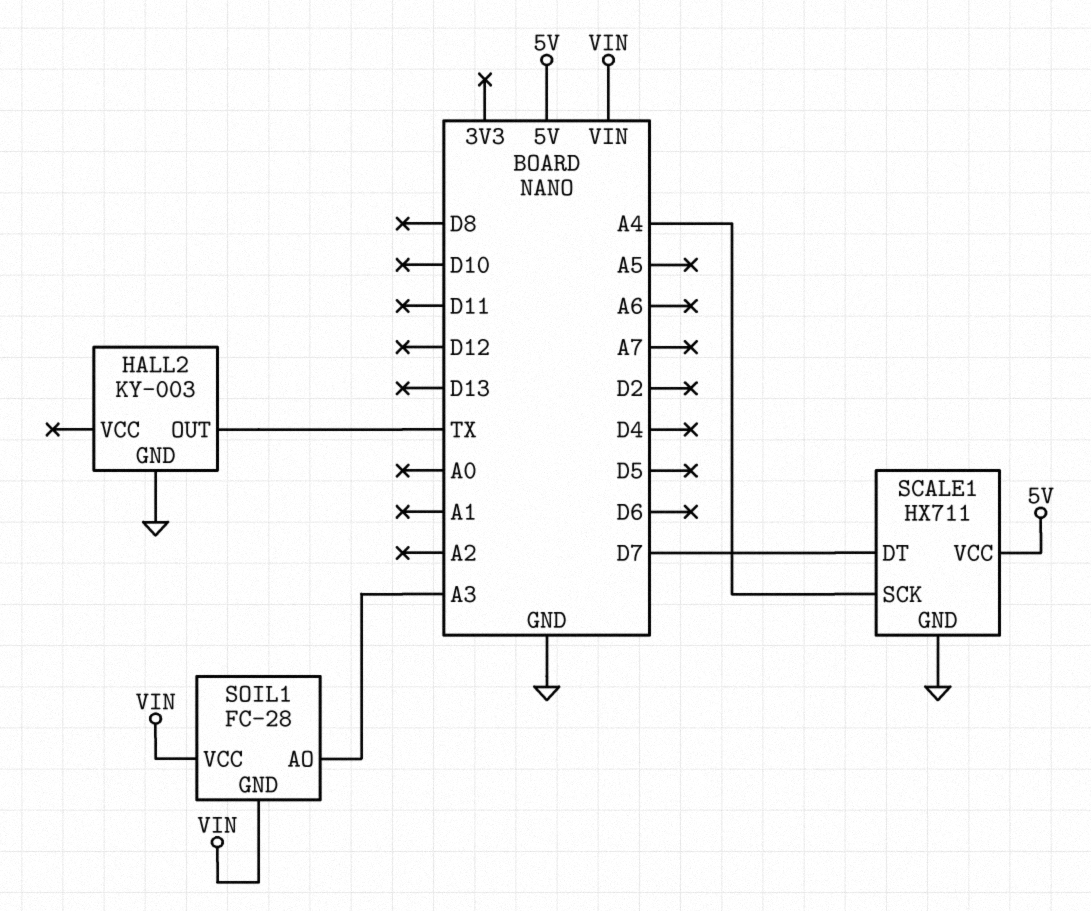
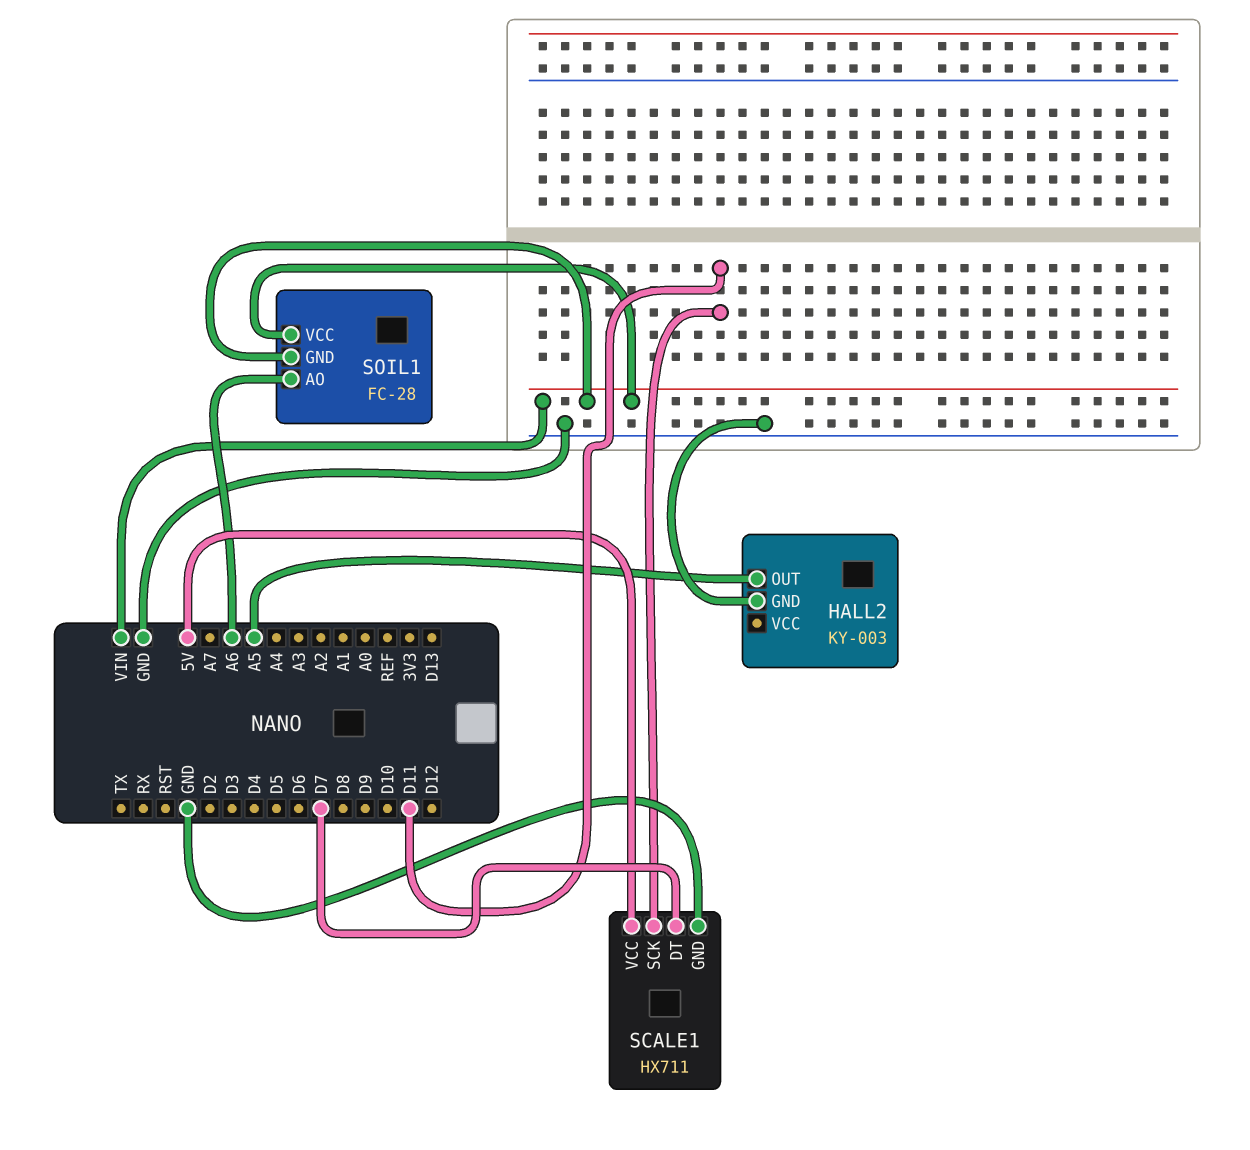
HALL2 pin OUT: TX -> A5
SCALE1 pin SCK: A4 -> D11
SOIL1 pin AO: A3 -> A6

